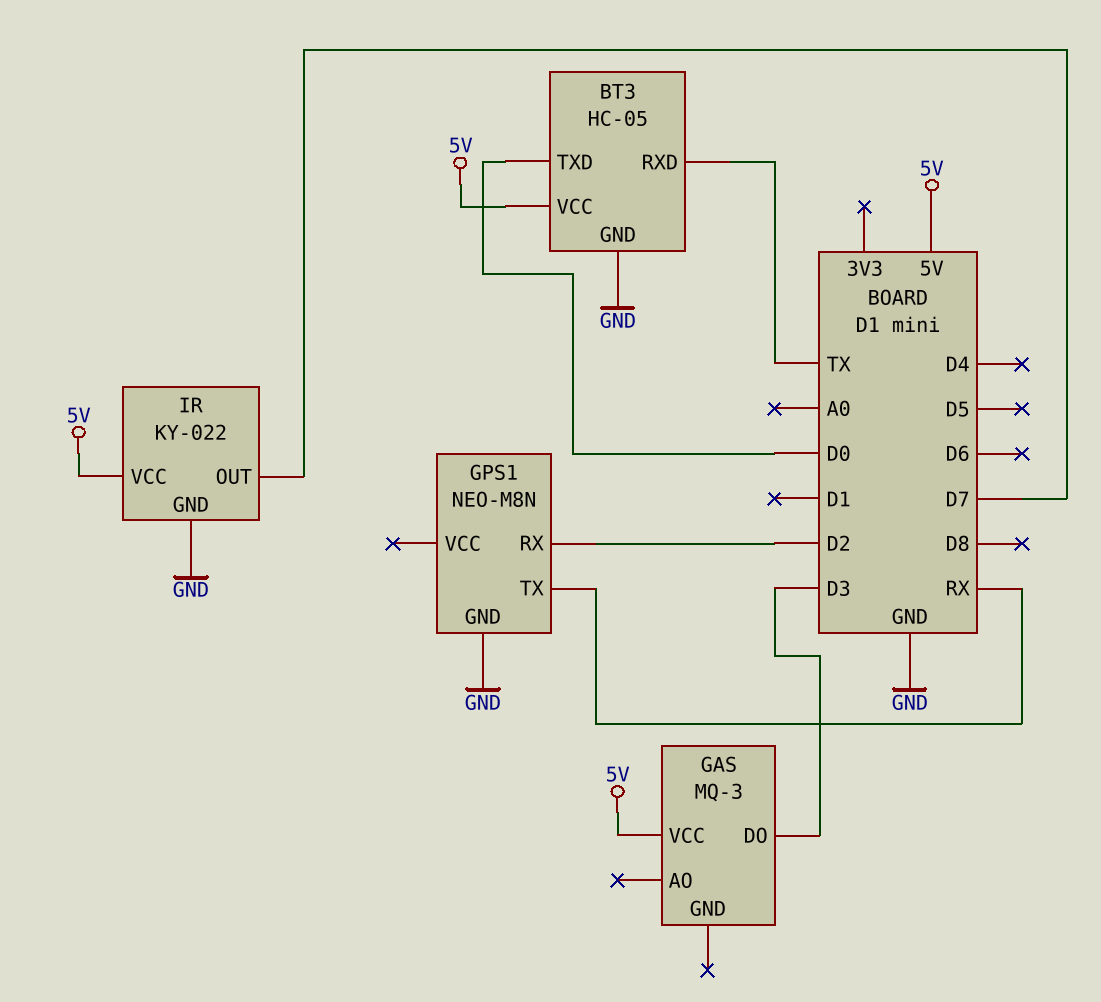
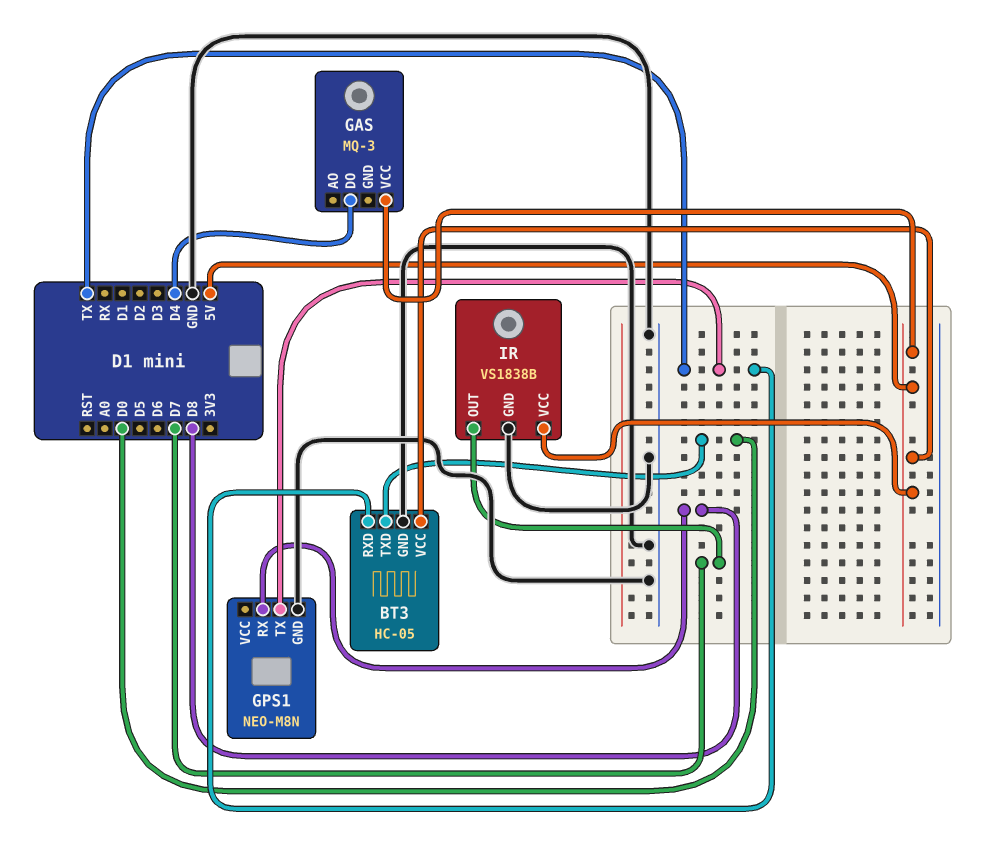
GAS pin DO: D3 -> D4
GPS1 pin RX: D2 -> D8
GPS1 pin TX: RX -> TX
IR: KY-022 -> VS1838B

